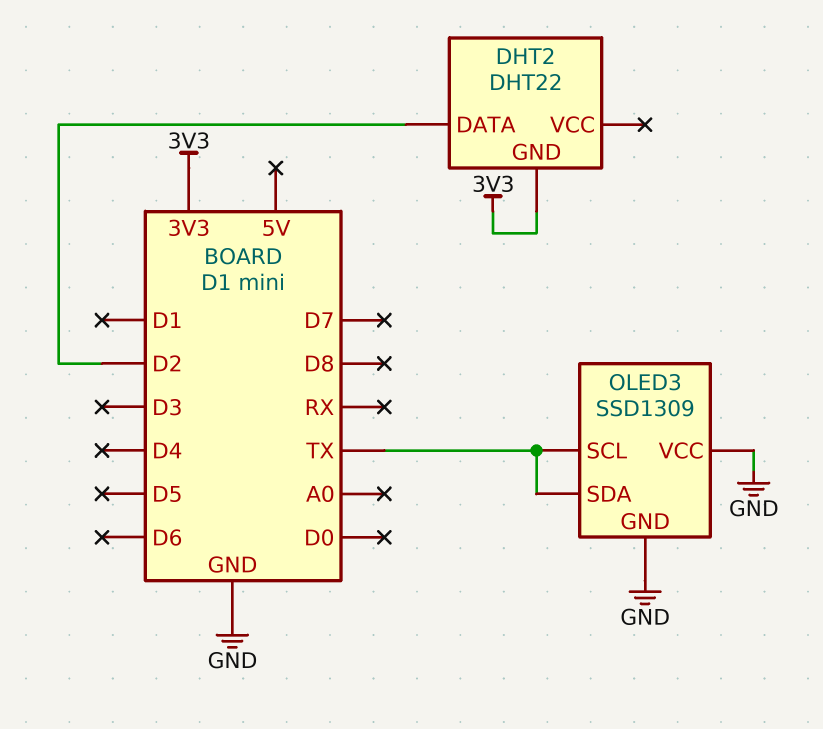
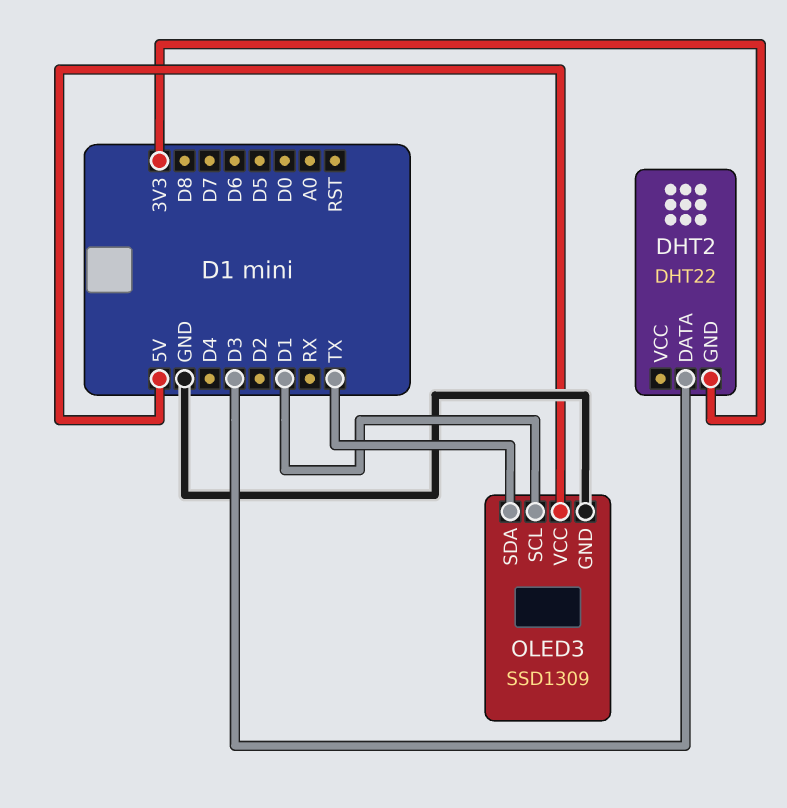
DHT2 pin DATA: D2 -> D3
OLED3 pin SCL: TX -> D1
OLED3 pin VCC: GND -> 5V

